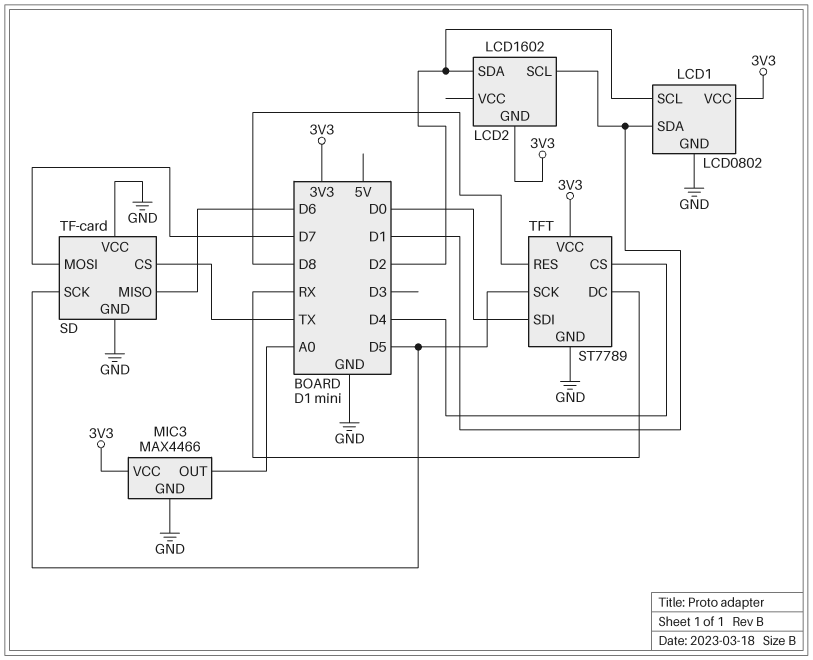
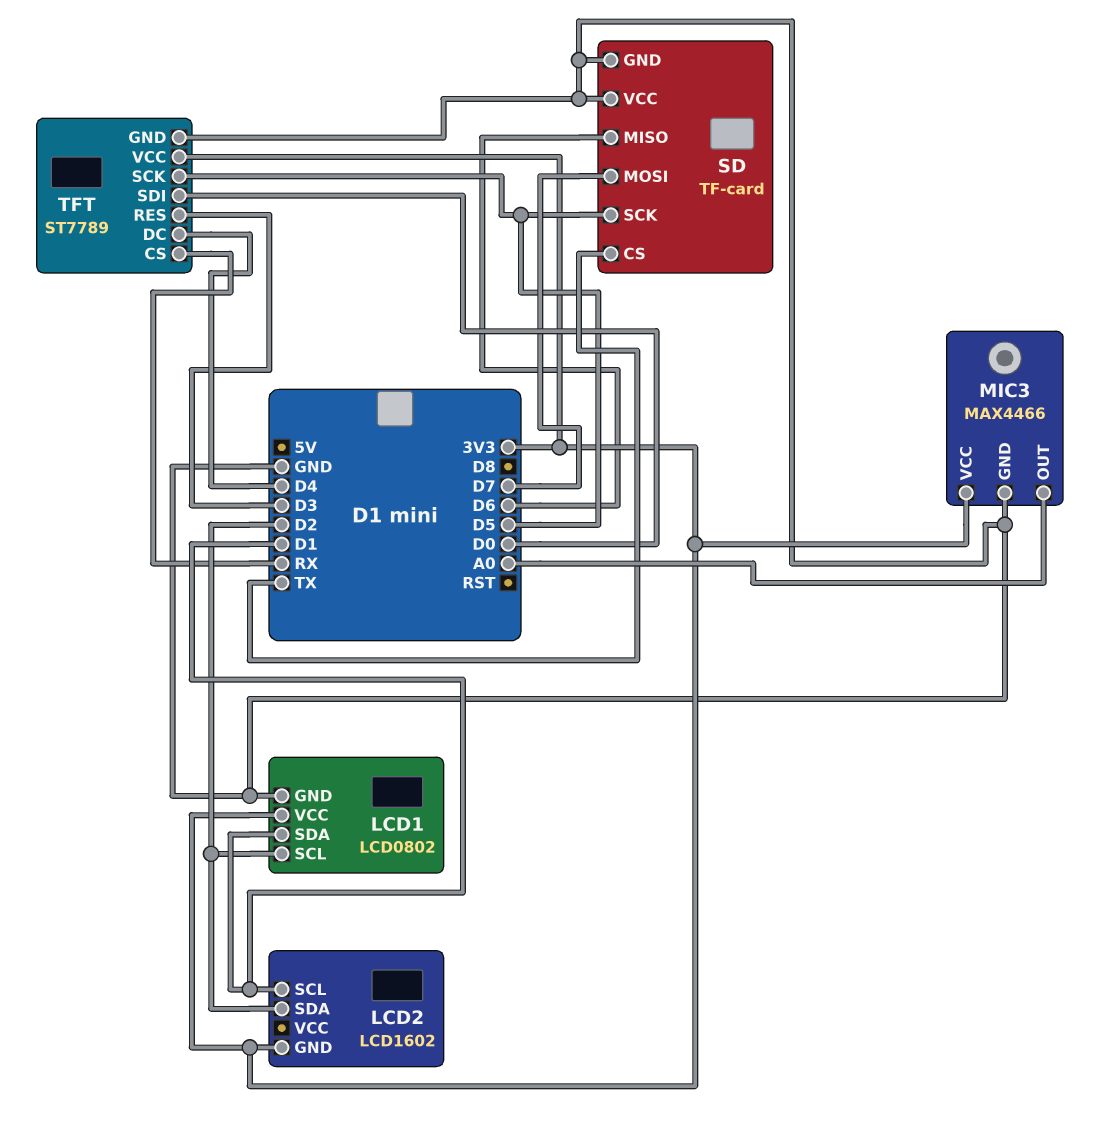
TFT pin CS: D4 -> RX
TFT pin DC: RX -> D4
TFT pin RES: D8 -> D3

